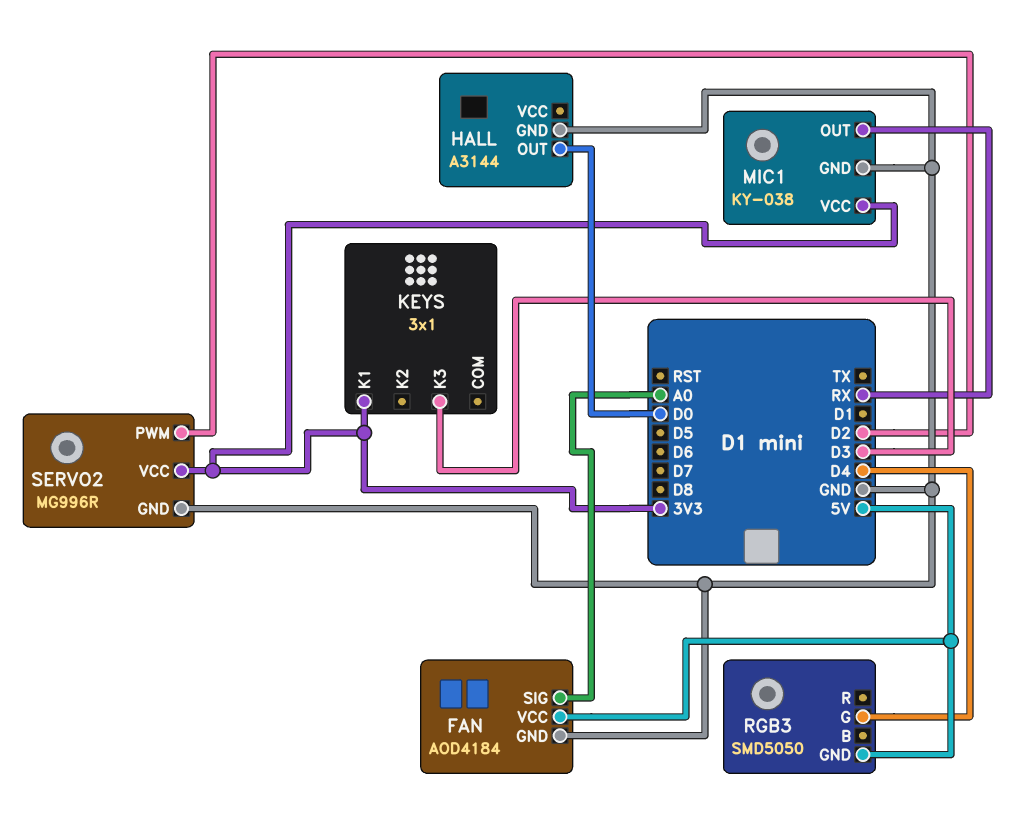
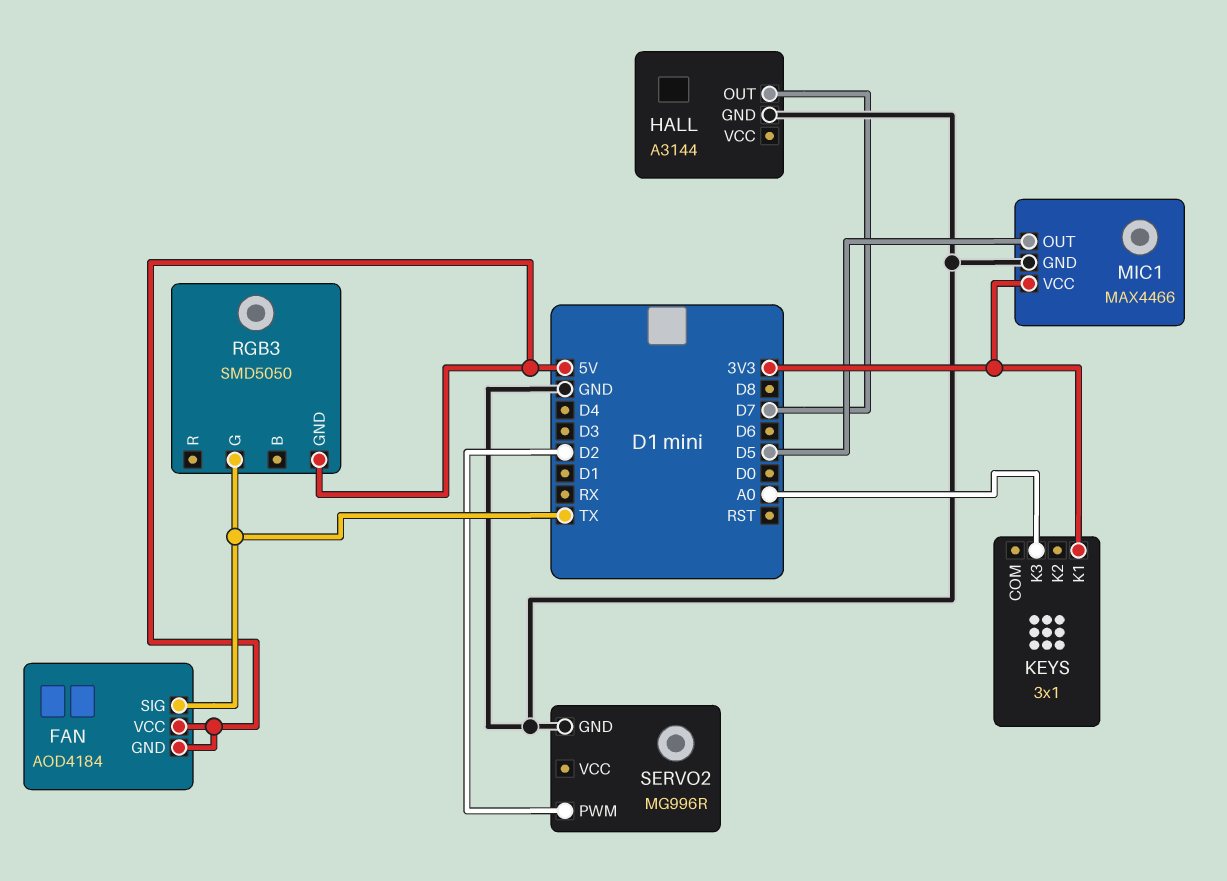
FAN pin GND: GND -> 5V
FAN pin SIG: A0 -> TX
HALL pin OUT: D0 -> D7
KEYS pin K3: D3 -> A0
MIC1: KY-038 -> MAX4466
MIC1 pin OUT: RX -> D5
RGB3 pin G: D4 -> TX
SERVO2 pin VCC: 3V3 -> none

